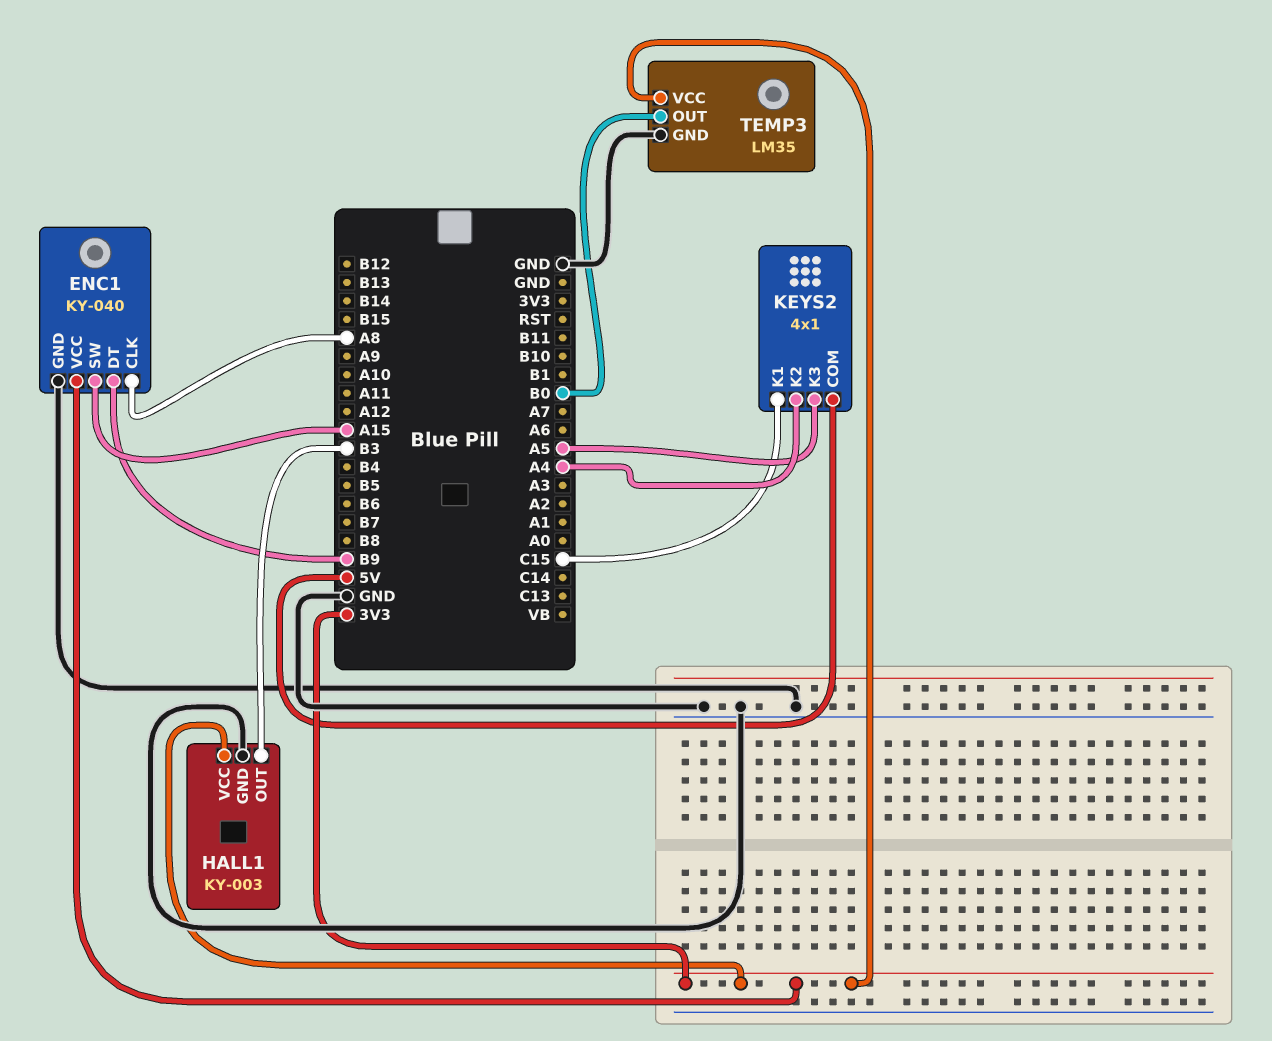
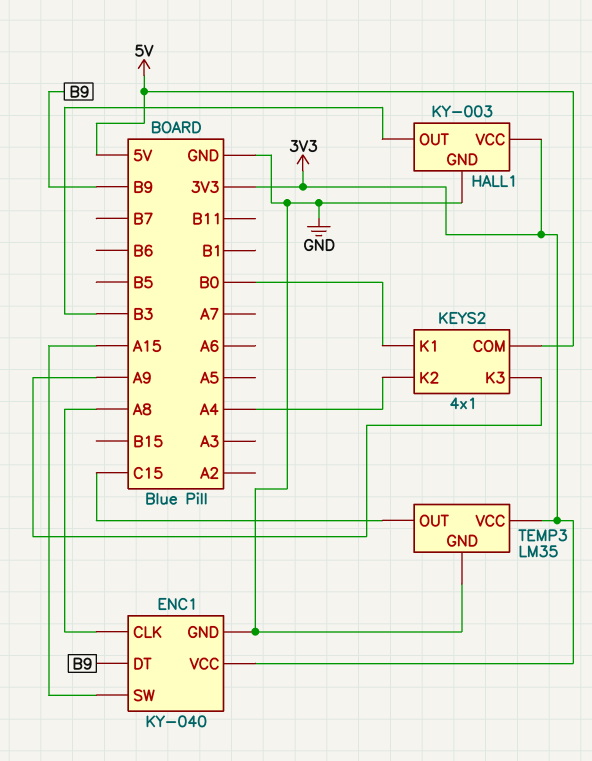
KEYS2 pin K1: C15 -> B0
KEYS2 pin K3: A5 -> A9
TEMP3 pin OUT: B0 -> C15

